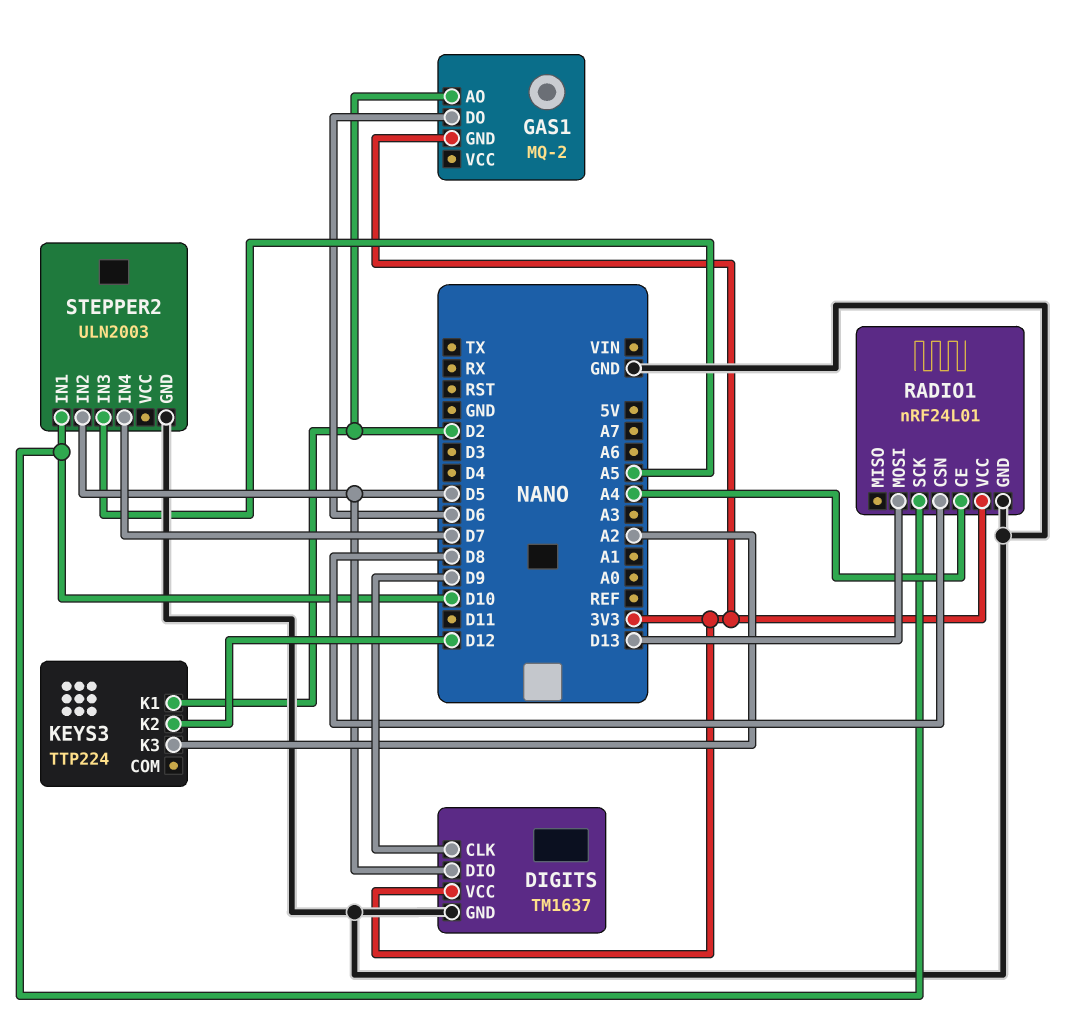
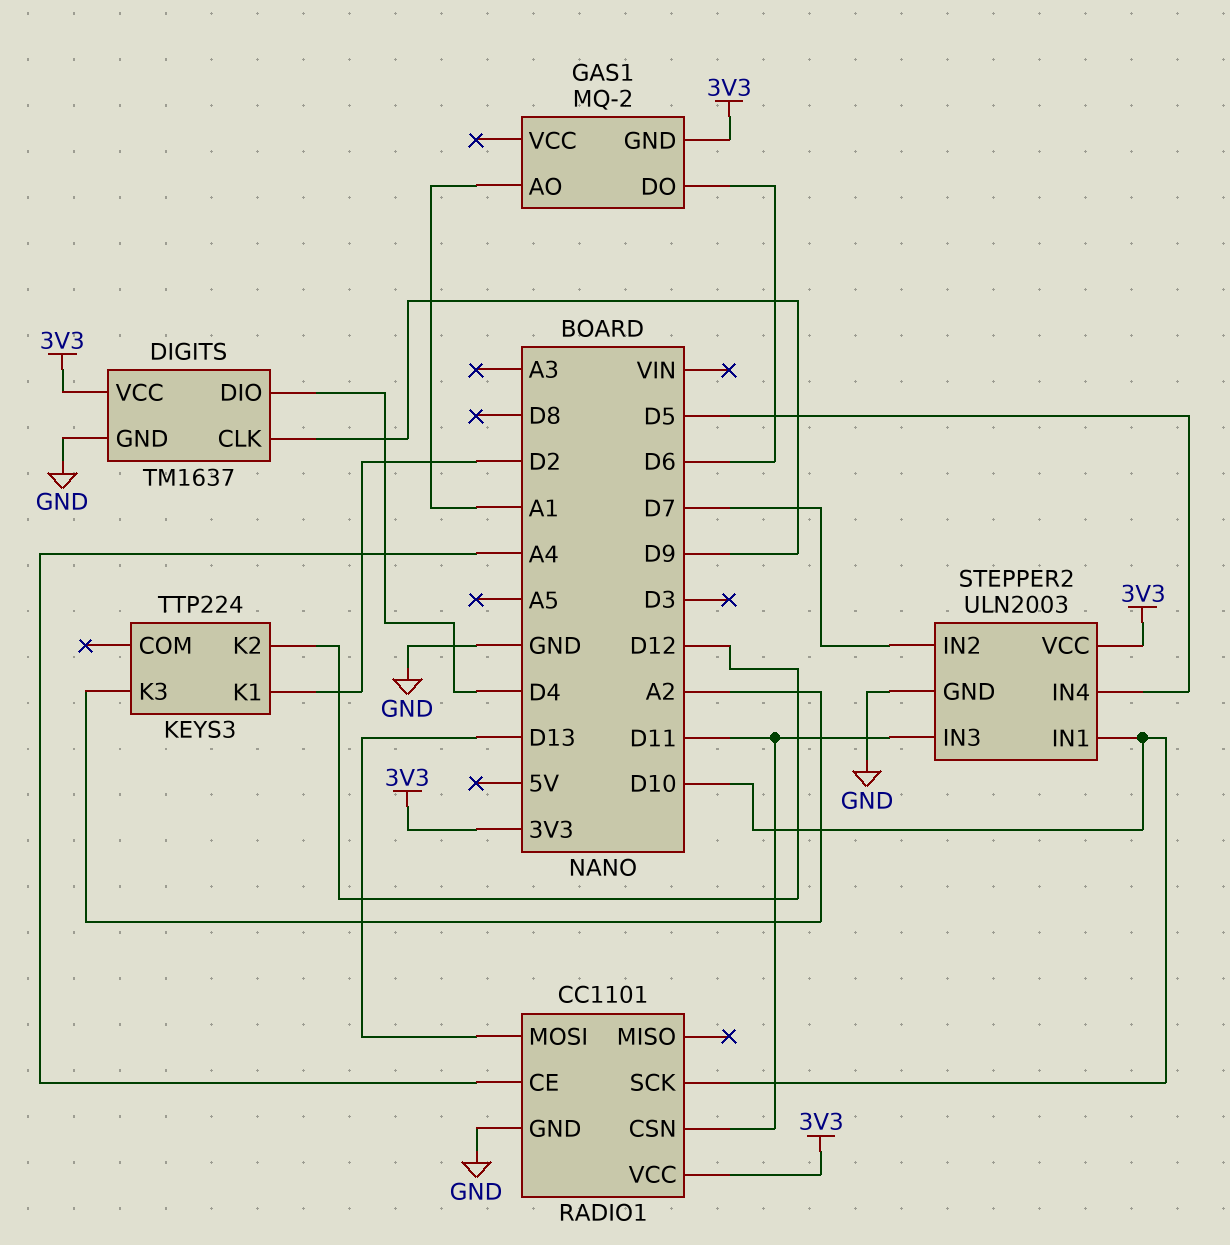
DIGITS pin DIO: D5 -> D4
GAS1 pin AO: D2 -> A1
RADIO1: nRF24L01 -> CC1101
RADIO1 pin CSN: D8 -> D11
STEPPER2 pin IN2: D5 -> D7
STEPPER2 pin IN3: A5 -> D11
STEPPER2 pin IN4: D7 -> D5
STEPPER2 pin VCC: none -> 3V3

